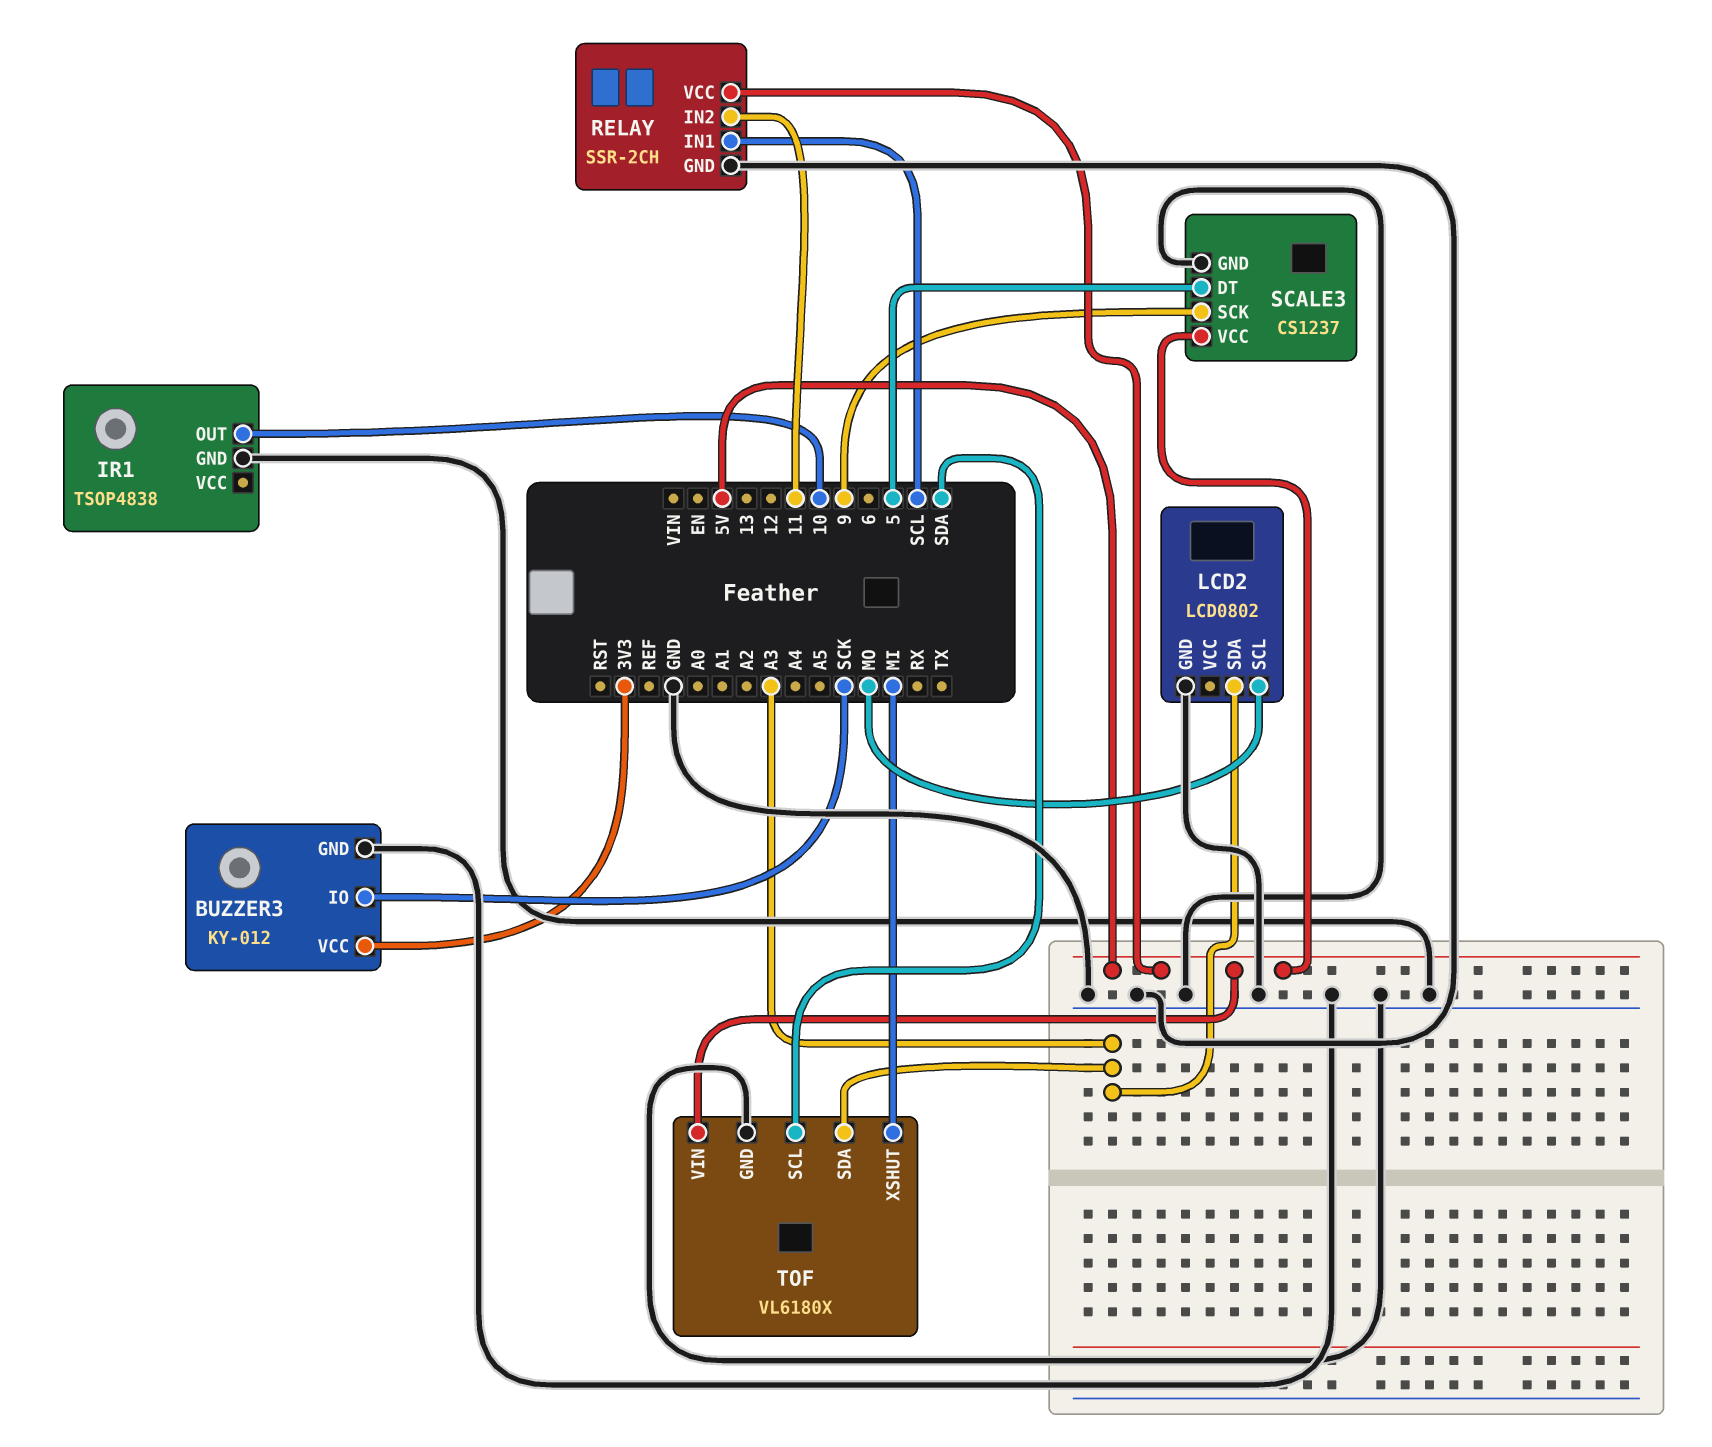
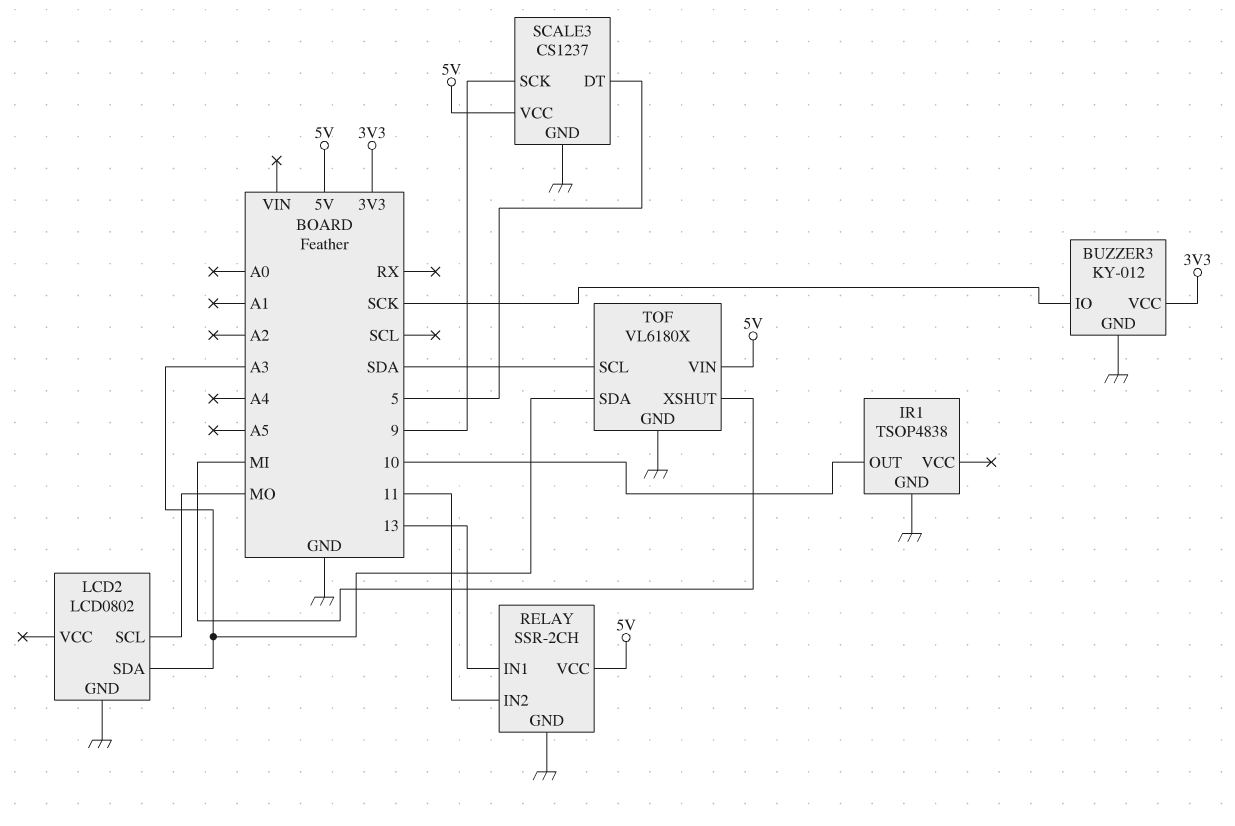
RELAY pin IN1: SCL -> 13

